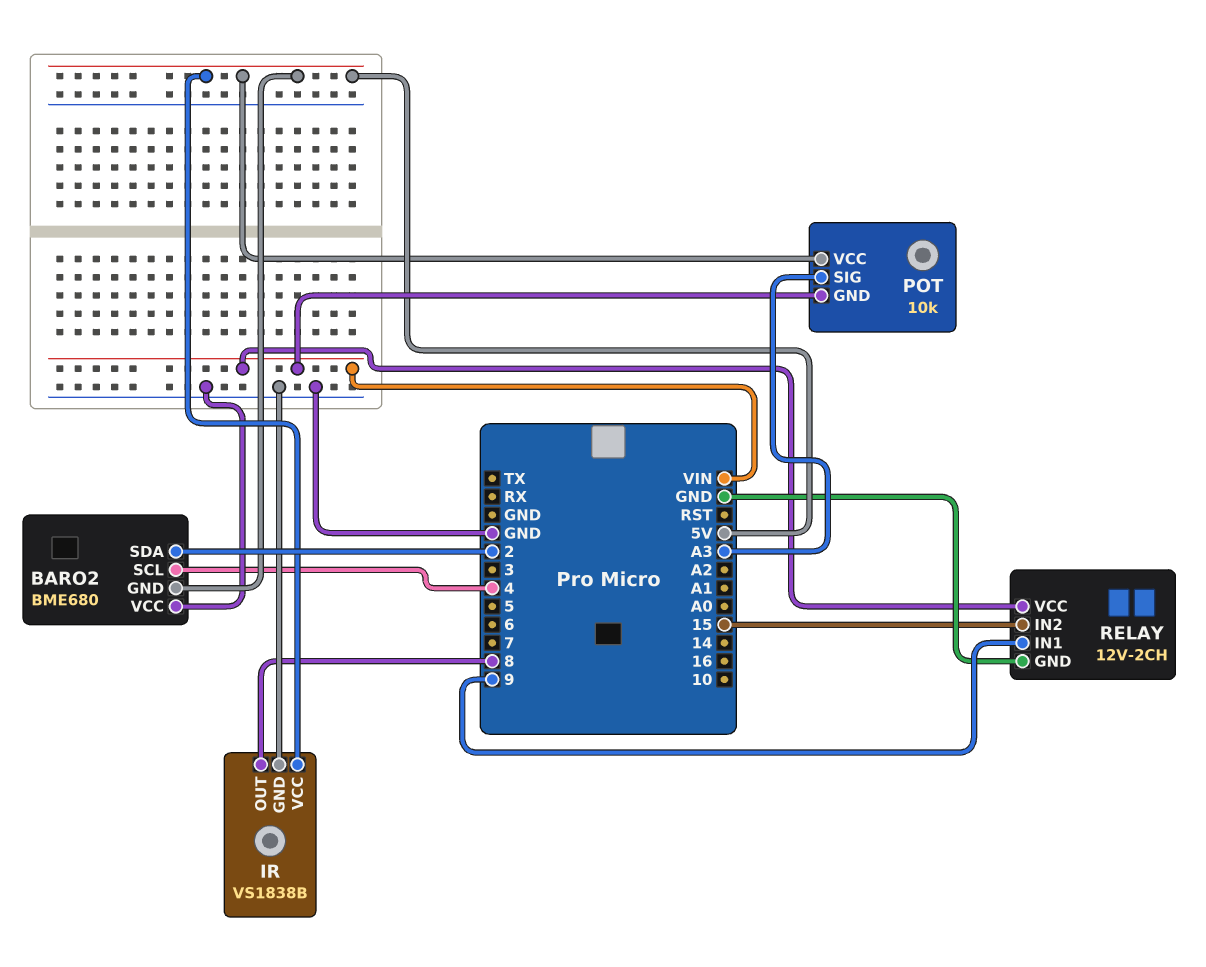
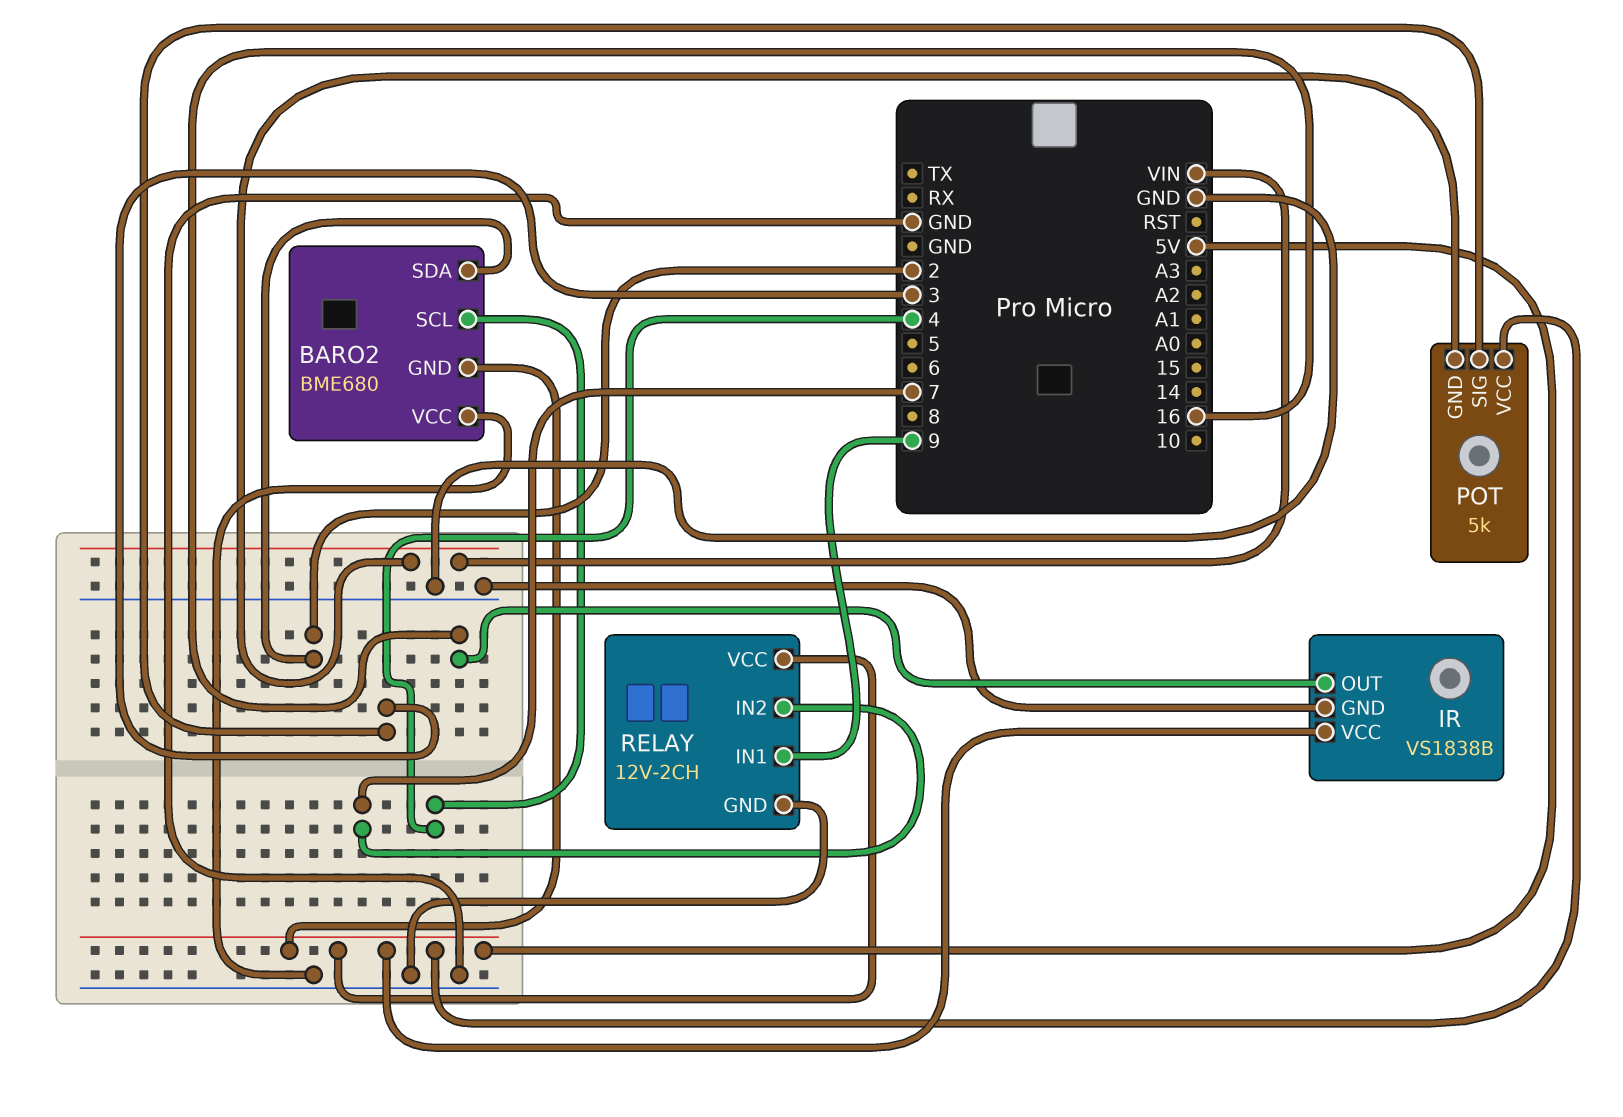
IR pin OUT: 8 -> 16
POT: 10k -> 5k
POT pin SIG: A3 -> 3
RELAY pin IN2: 15 -> 7
RELAY pin VCC: VIN -> 5V

